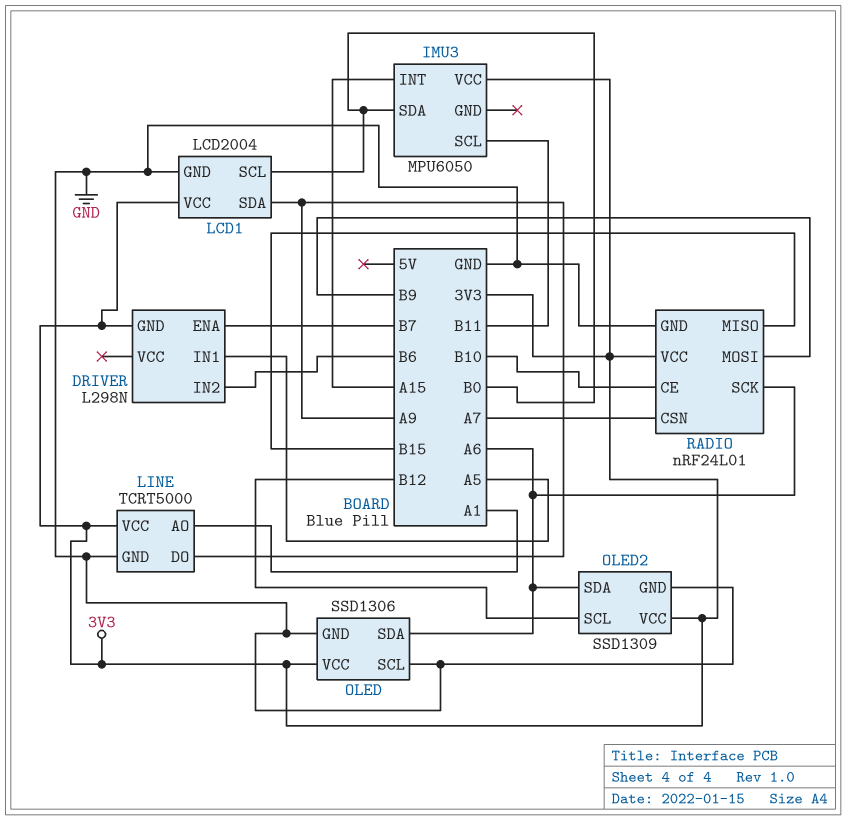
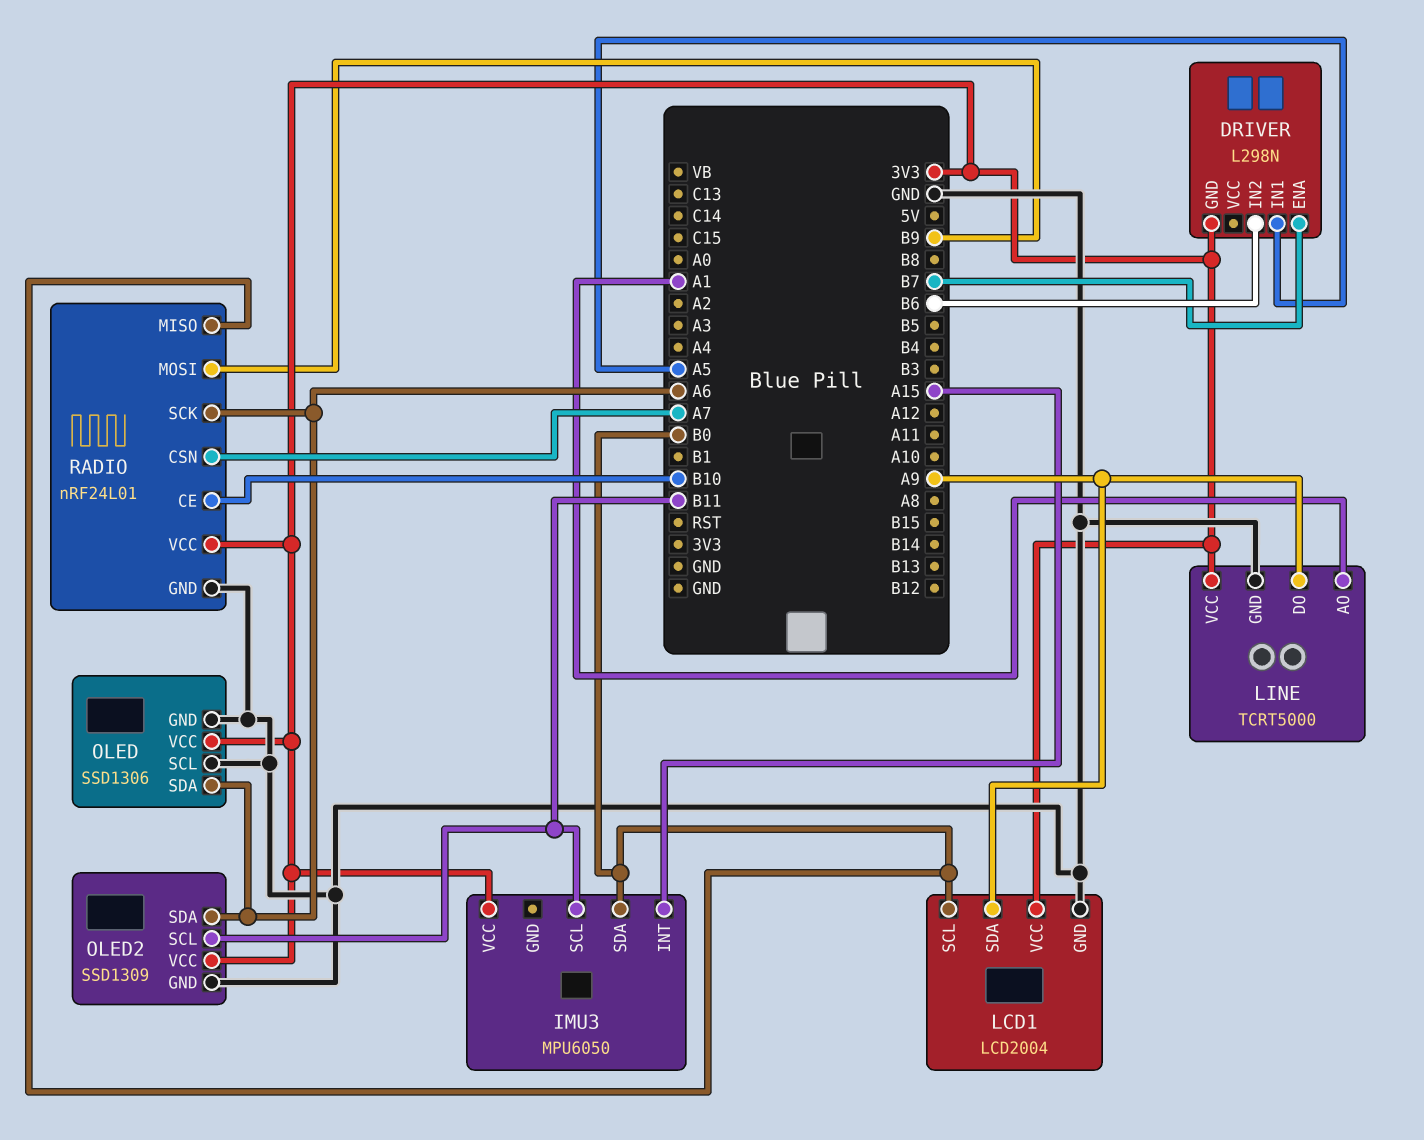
OLED2 pin SCL: B12 -> B11
RADIO pin MISO: B15 -> B0

